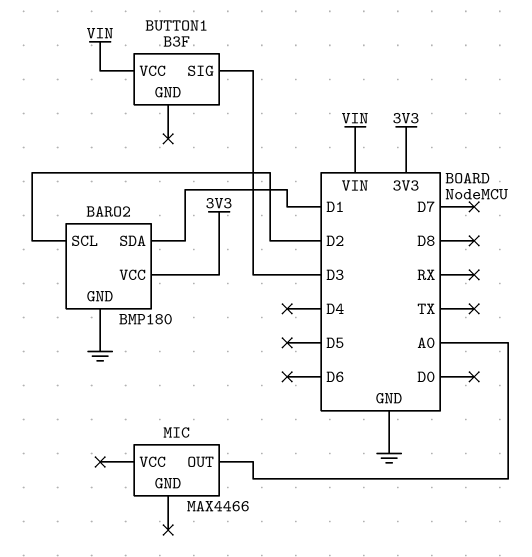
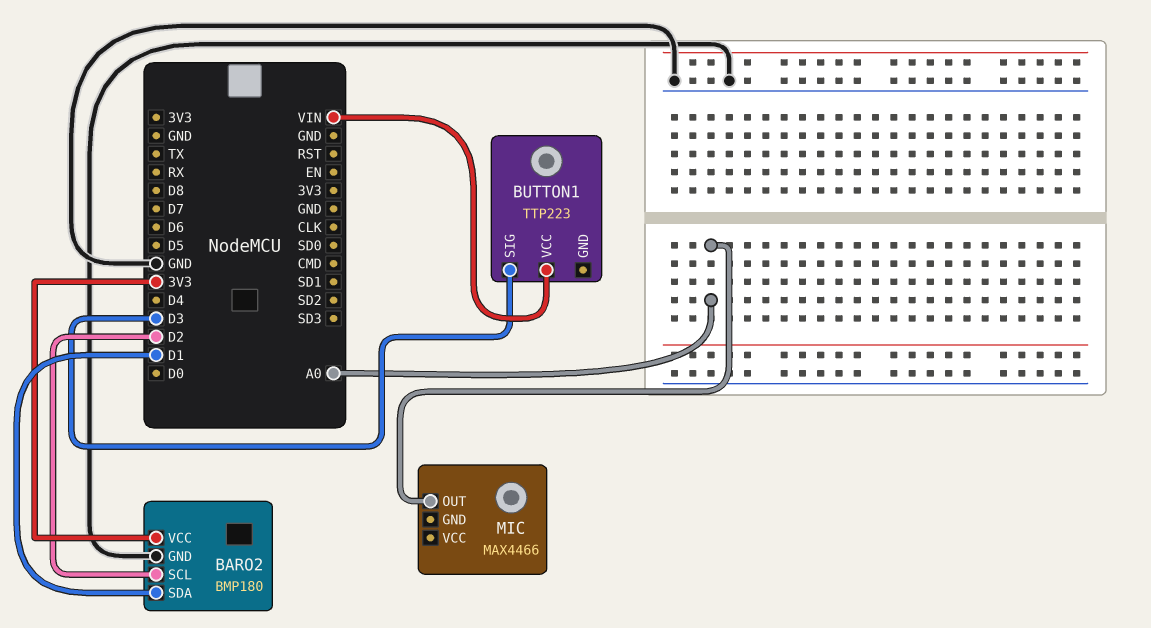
BUTTON1: B3F -> TTP223

